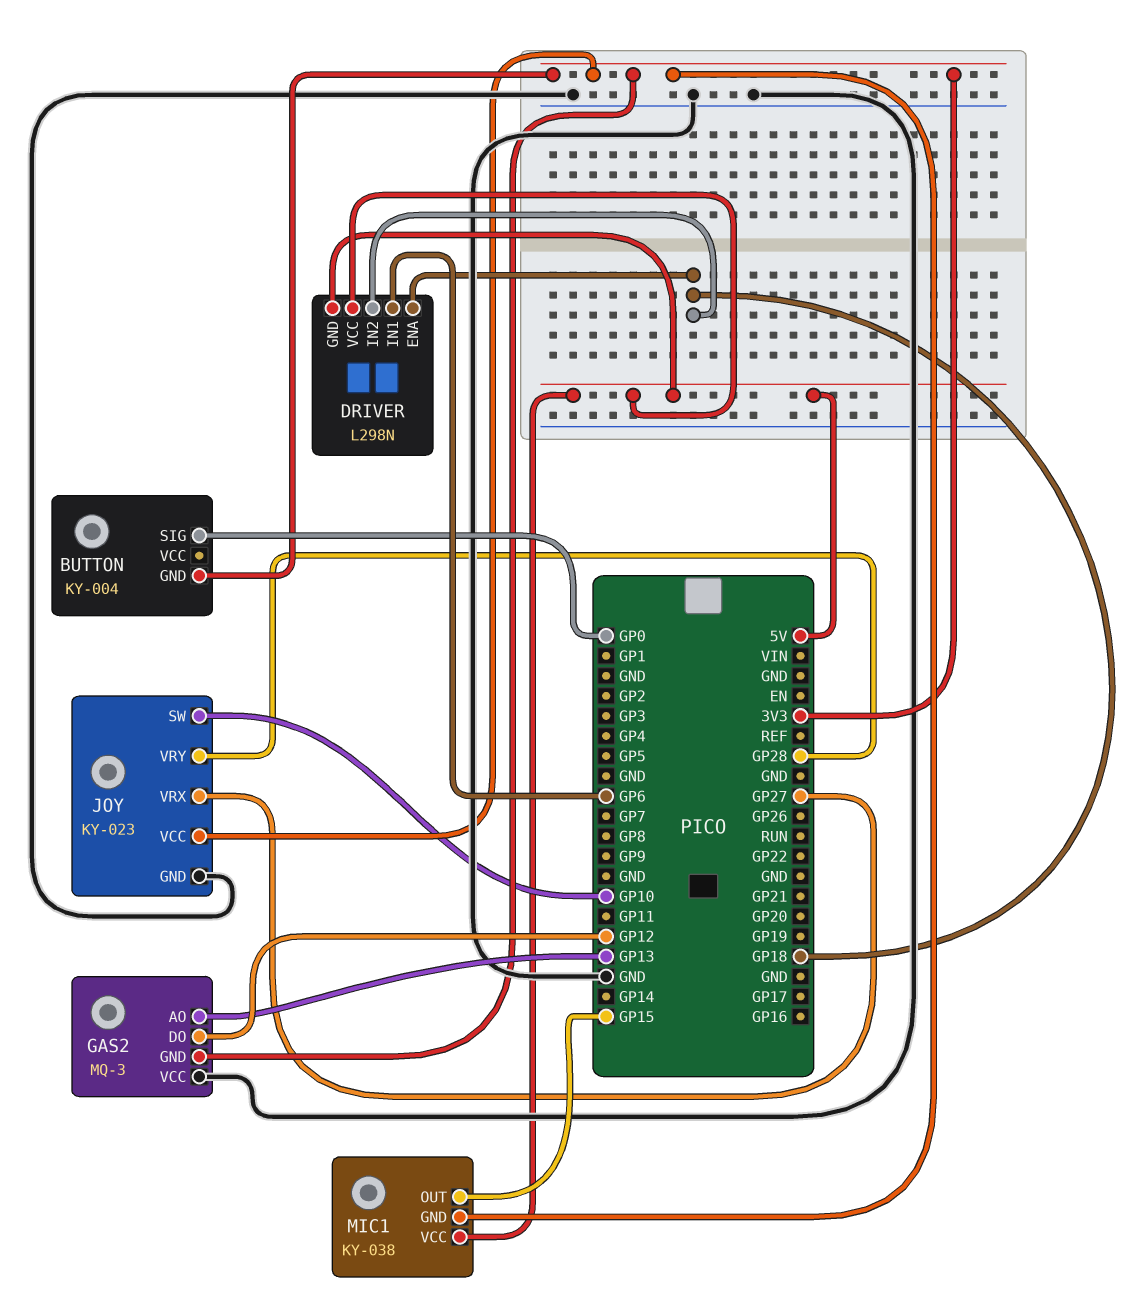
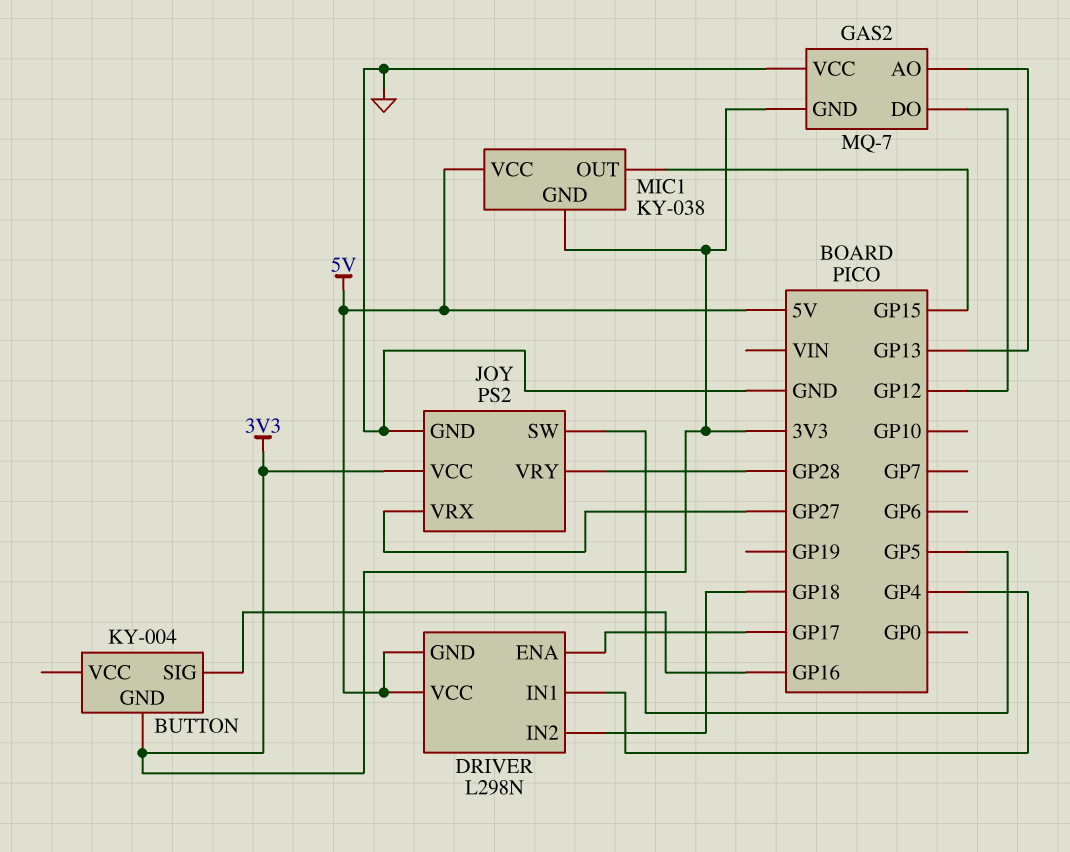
BUTTON pin SIG: GP0 -> GP16
DRIVER pin ENA: GP18 -> GP17
DRIVER pin IN1: GP6 -> GP4
GAS2: MQ-3 -> MQ-7
JOY: KY-023 -> PS2
JOY pin SW: GP10 -> GP5

